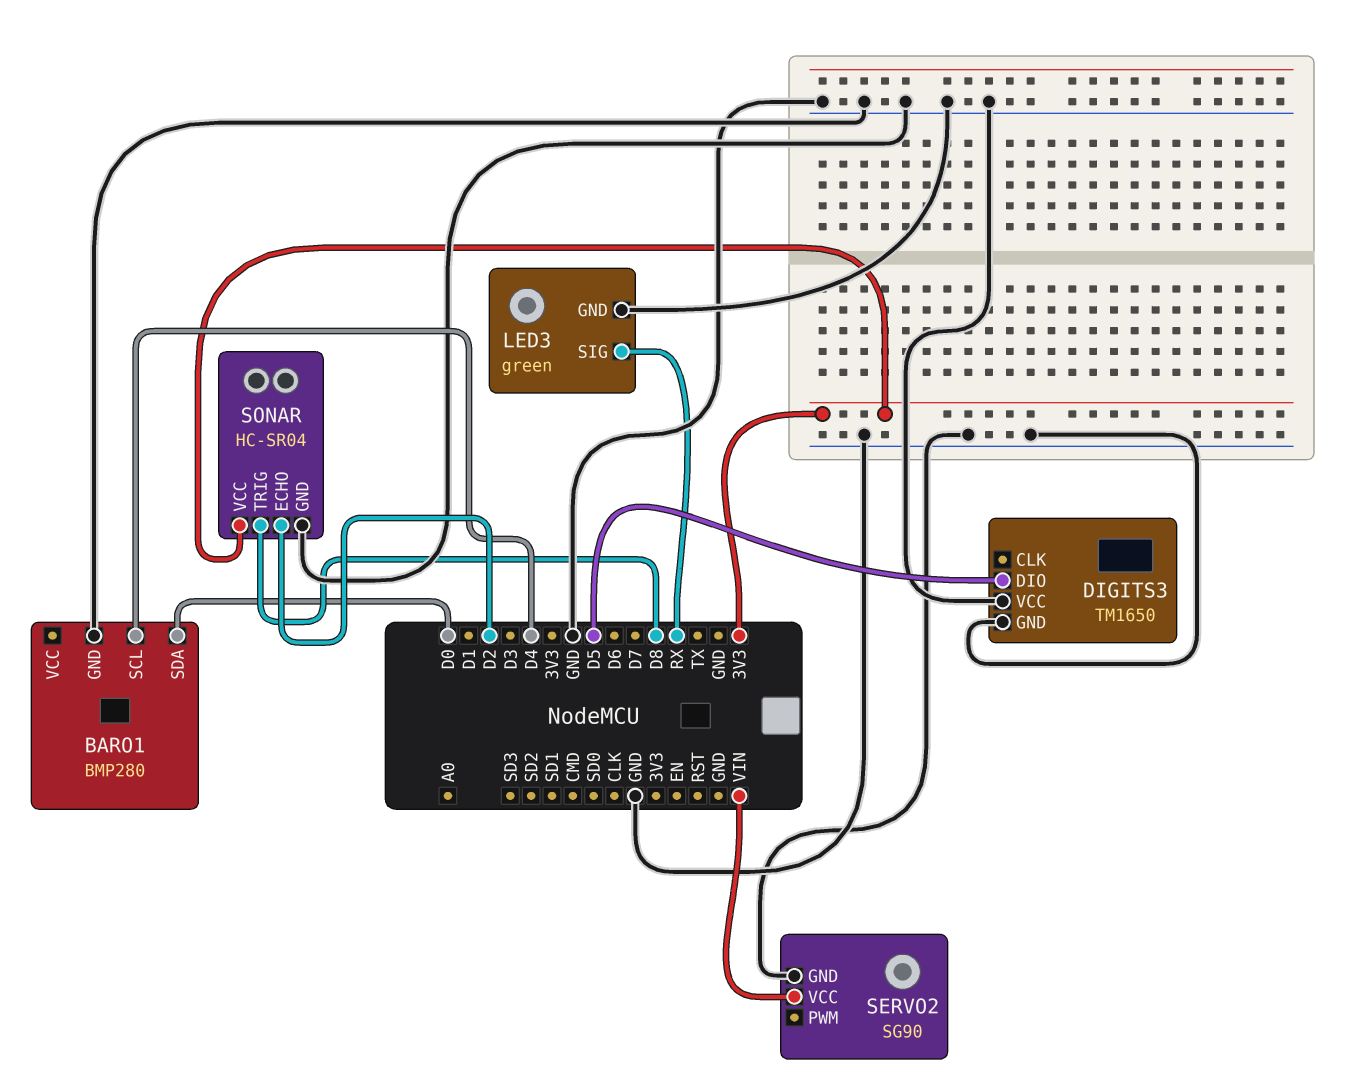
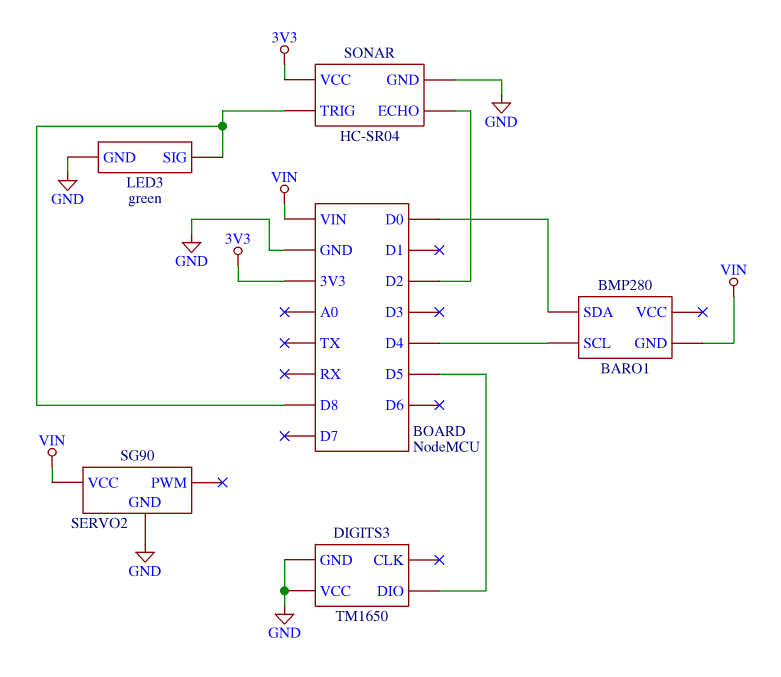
BARO1 pin GND: GND -> VIN
LED3 pin SIG: RX -> D8

